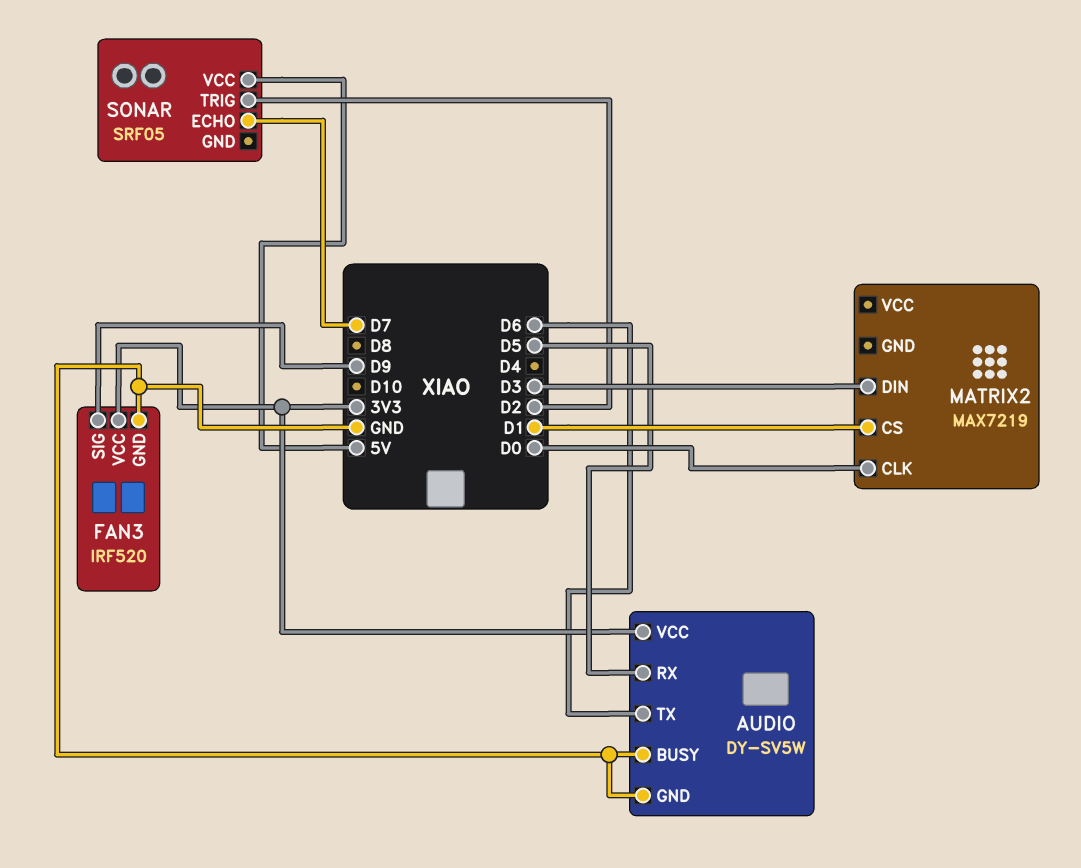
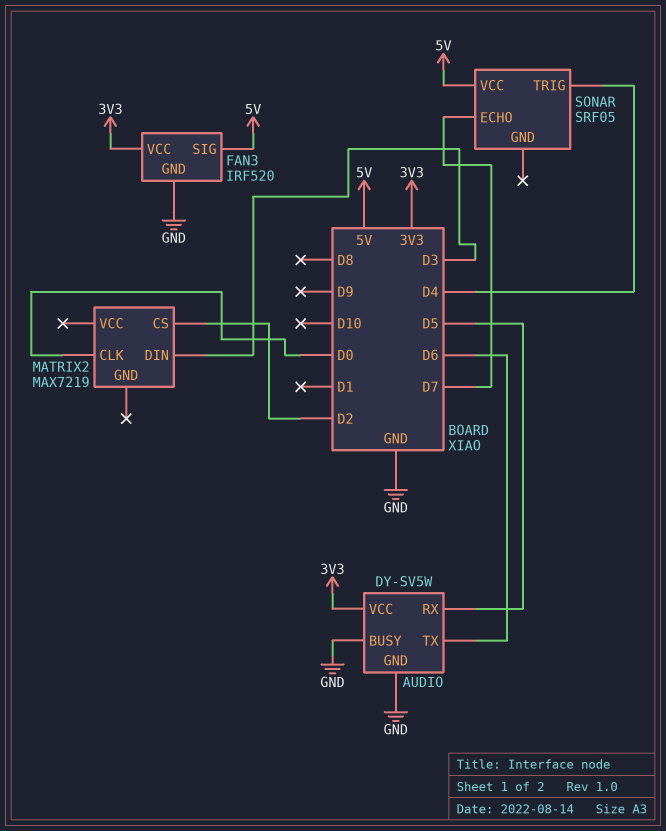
FAN3 pin SIG: D9 -> 5V
MATRIX2 pin CS: D1 -> D2
SONAR pin TRIG: D2 -> D4

